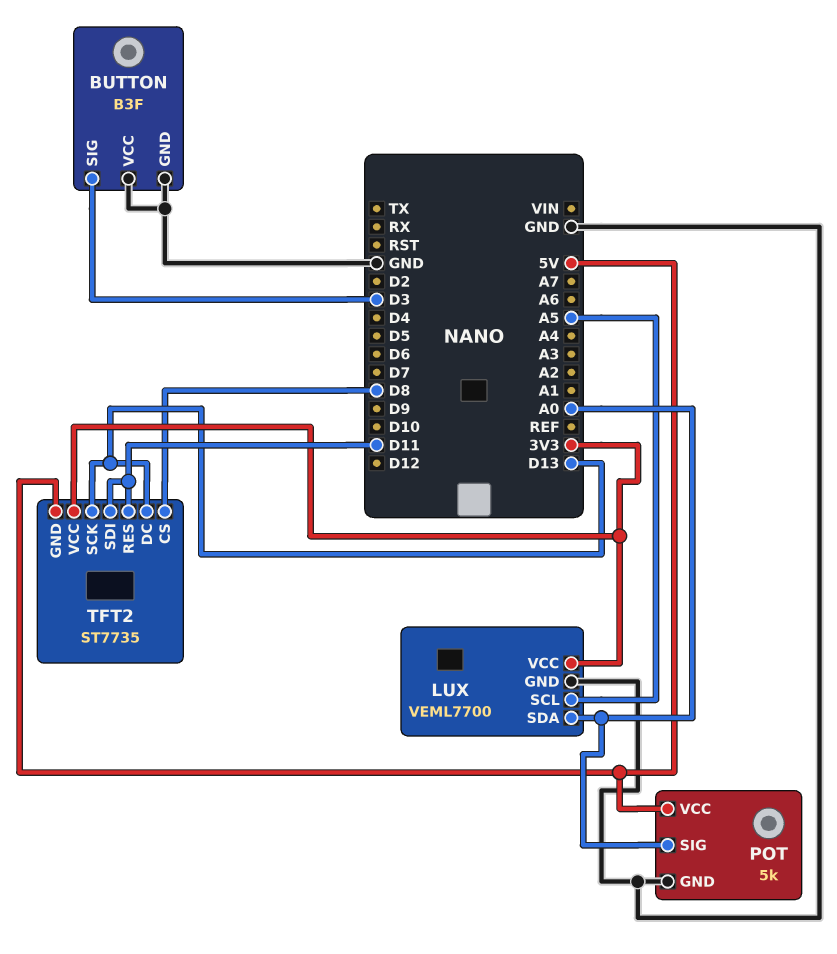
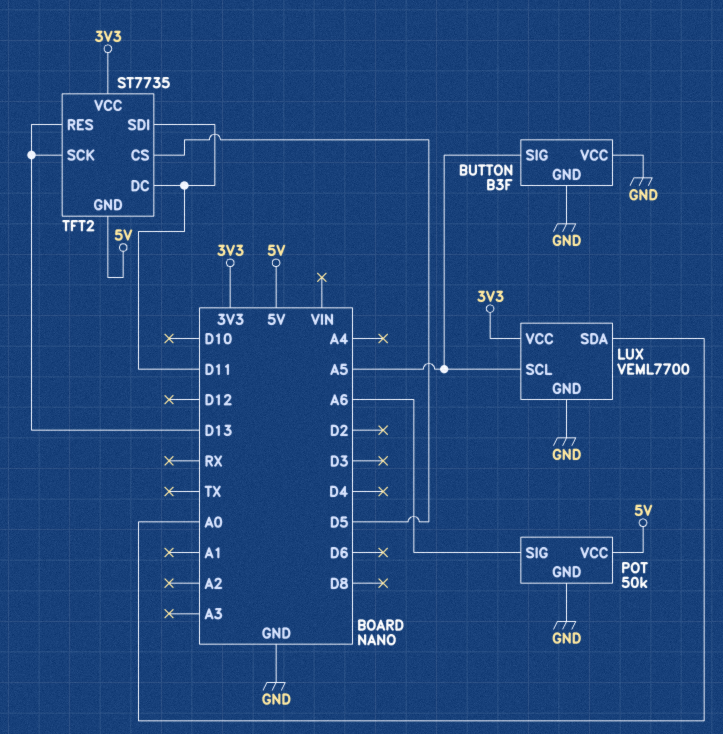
BUTTON pin SIG: D3 -> A5
POT: 5k -> 50k
POT pin SIG: A0 -> A6
TFT2 pin CS: D8 -> D5
TFT2 pin DC: D13 -> D11
TFT2 pin RES: D11 -> D13

